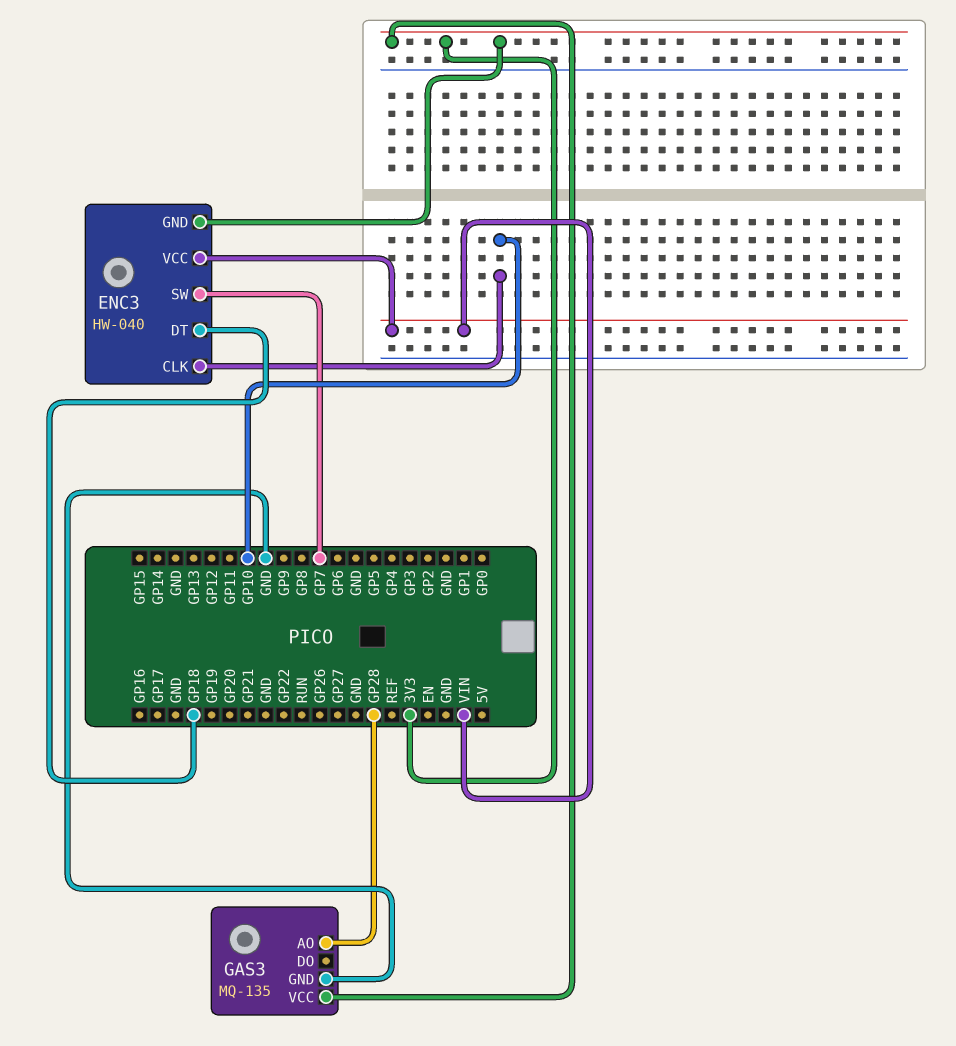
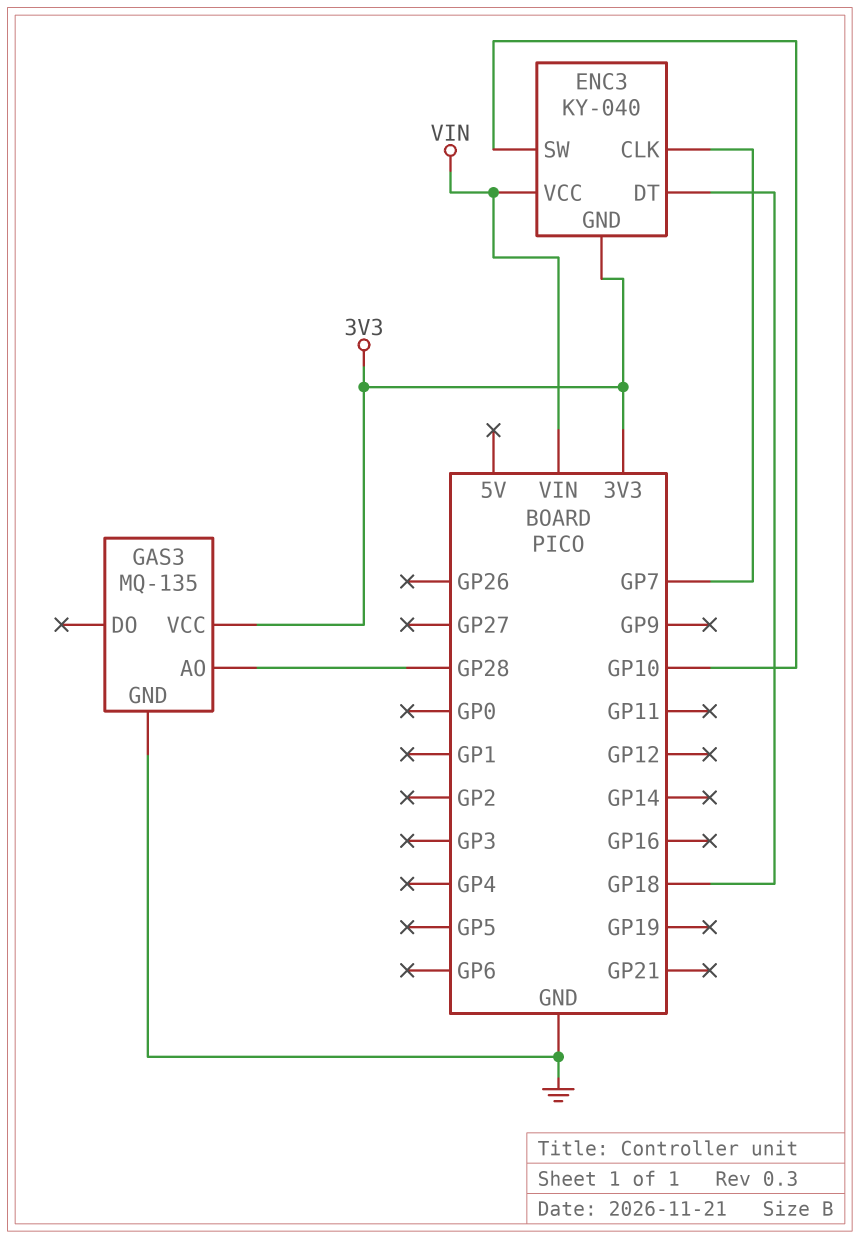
ENC3: HW-040 -> KY-040
ENC3 pin CLK: GP10 -> GP7
ENC3 pin SW: GP7 -> GP10

